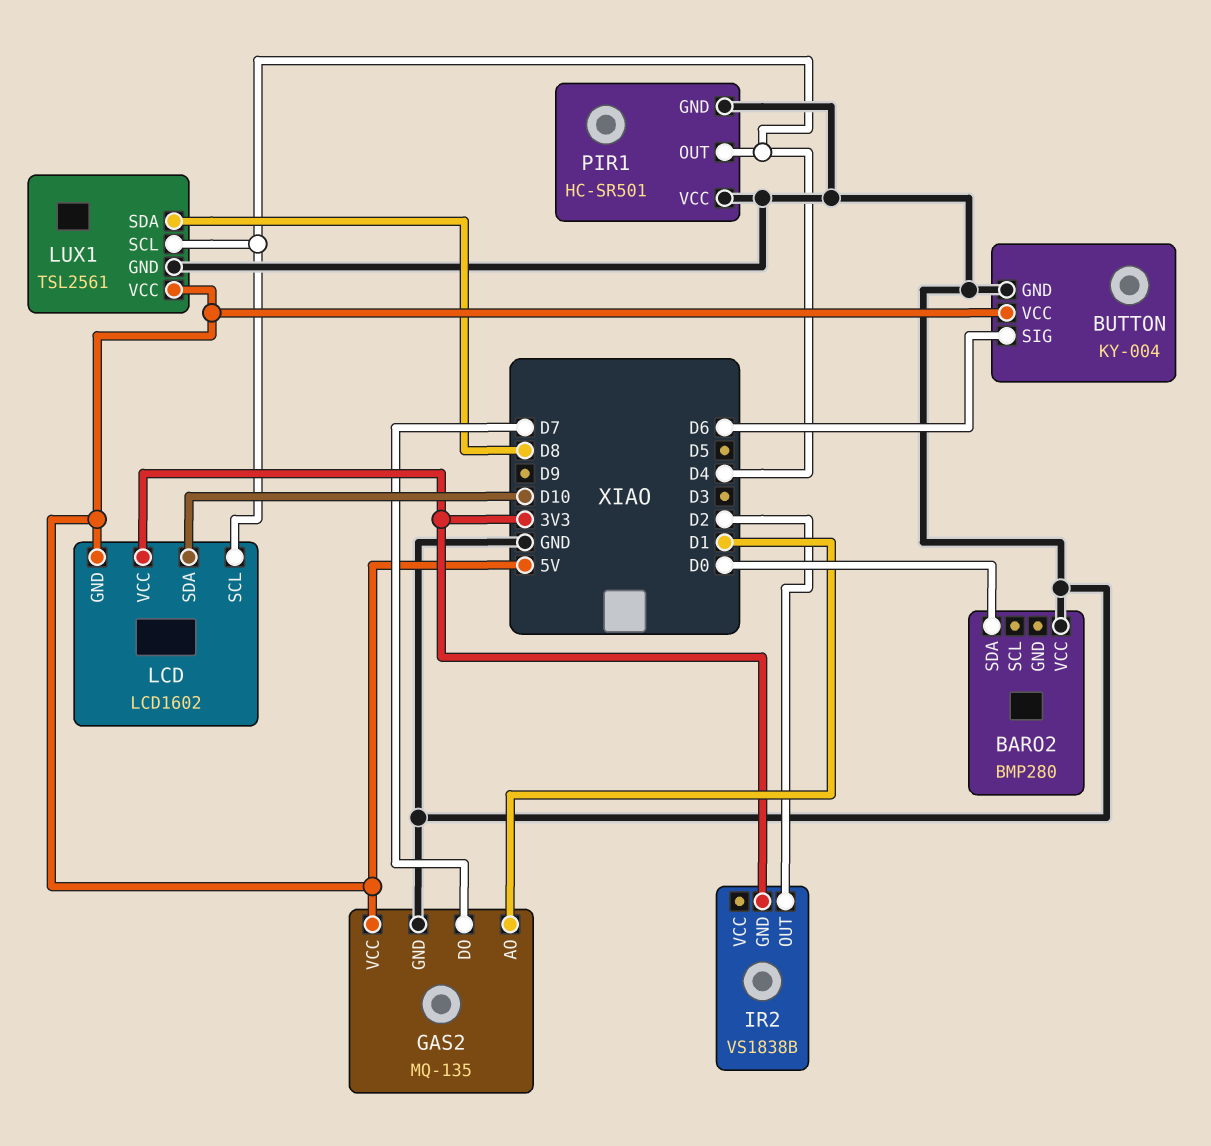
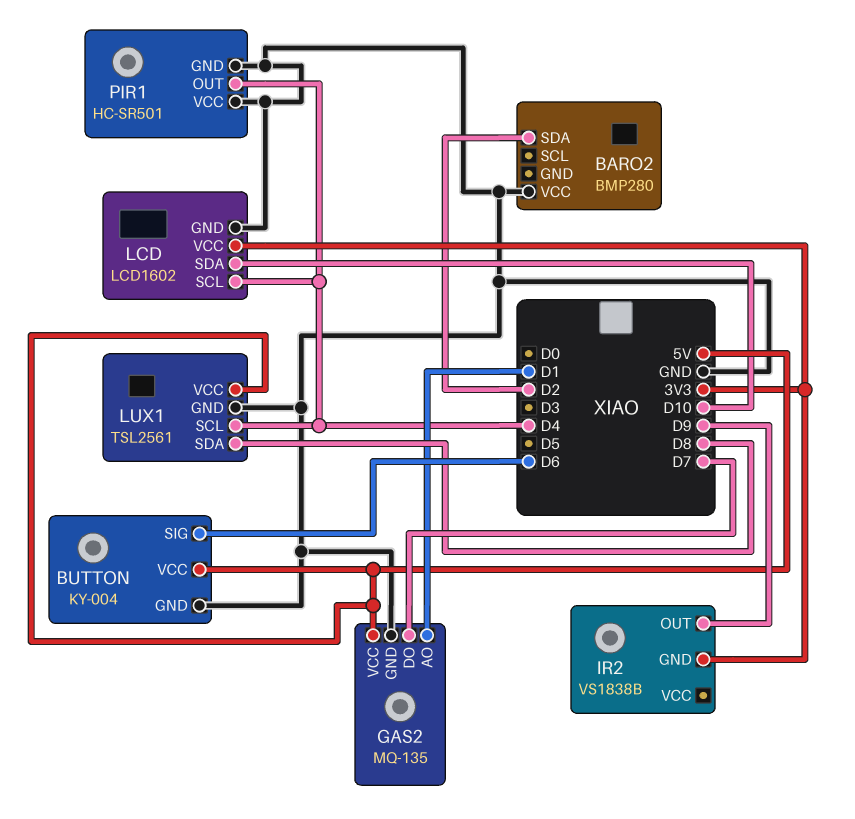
BARO2 pin SDA: D0 -> D2
IR2 pin OUT: D2 -> D9
LCD pin GND: 5V -> GND

